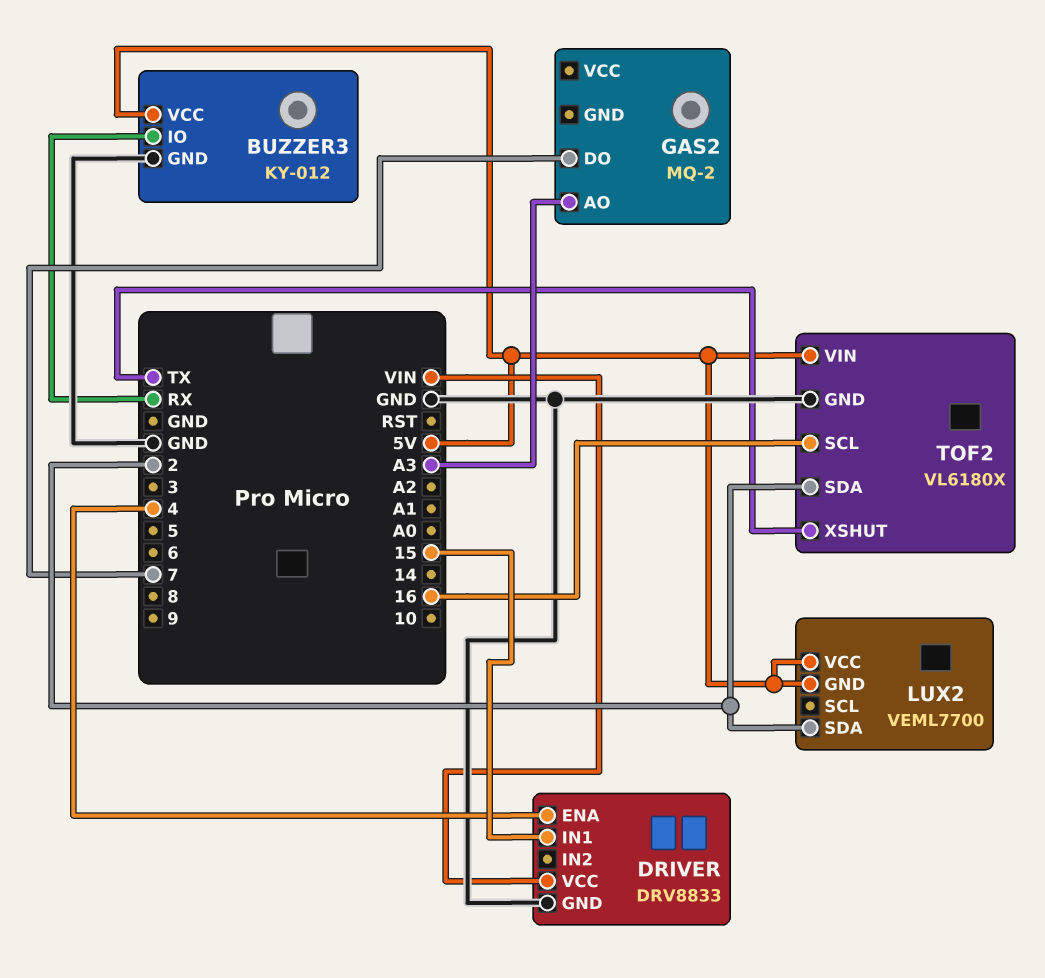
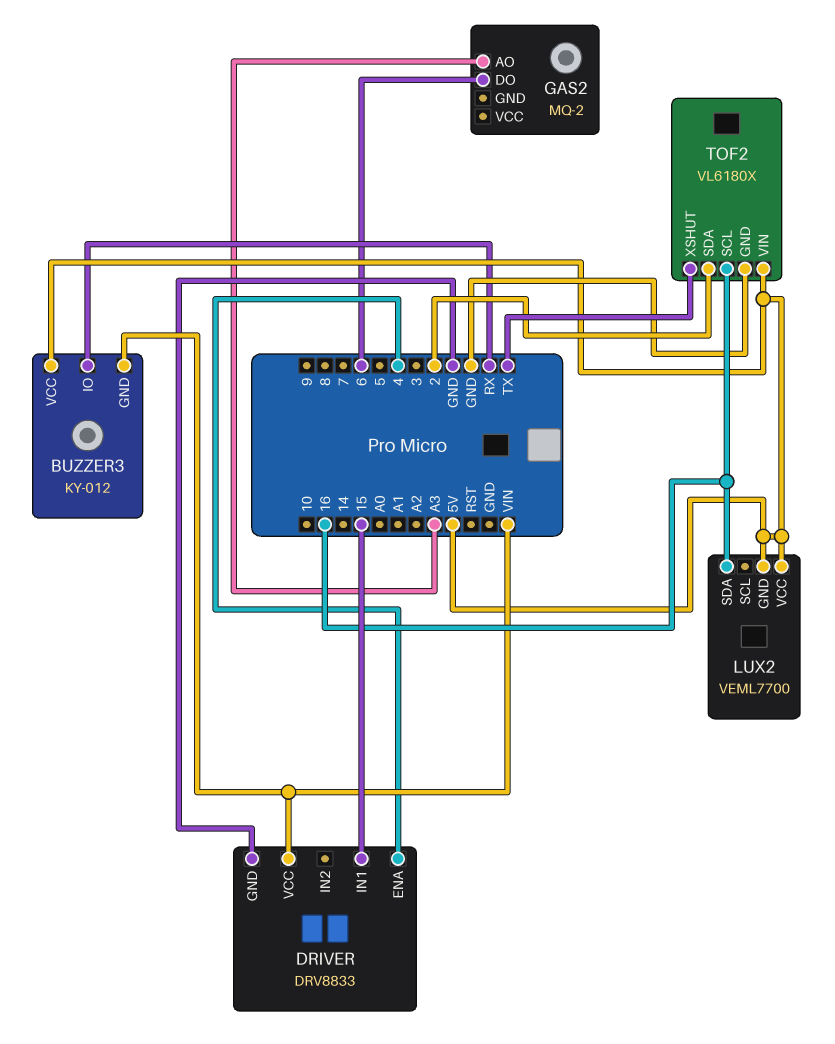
BUZZER3 pin GND: GND -> VIN
GAS2 pin DO: 7 -> 6
LUX2 pin SDA: 2 -> 16

